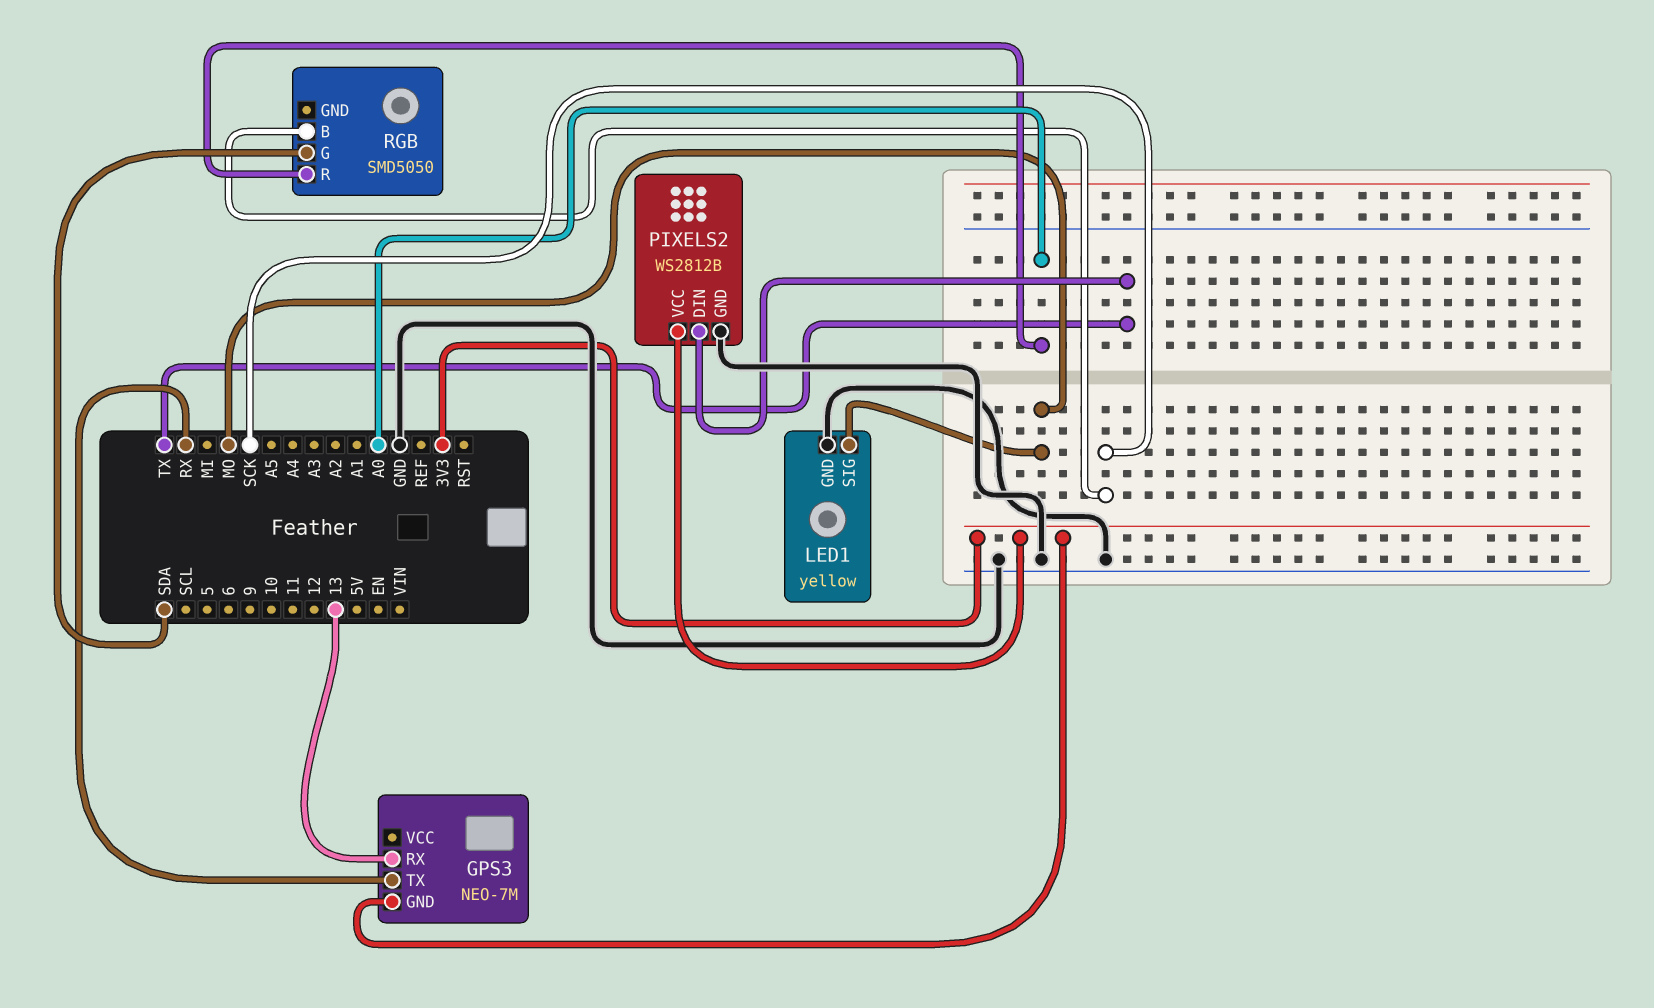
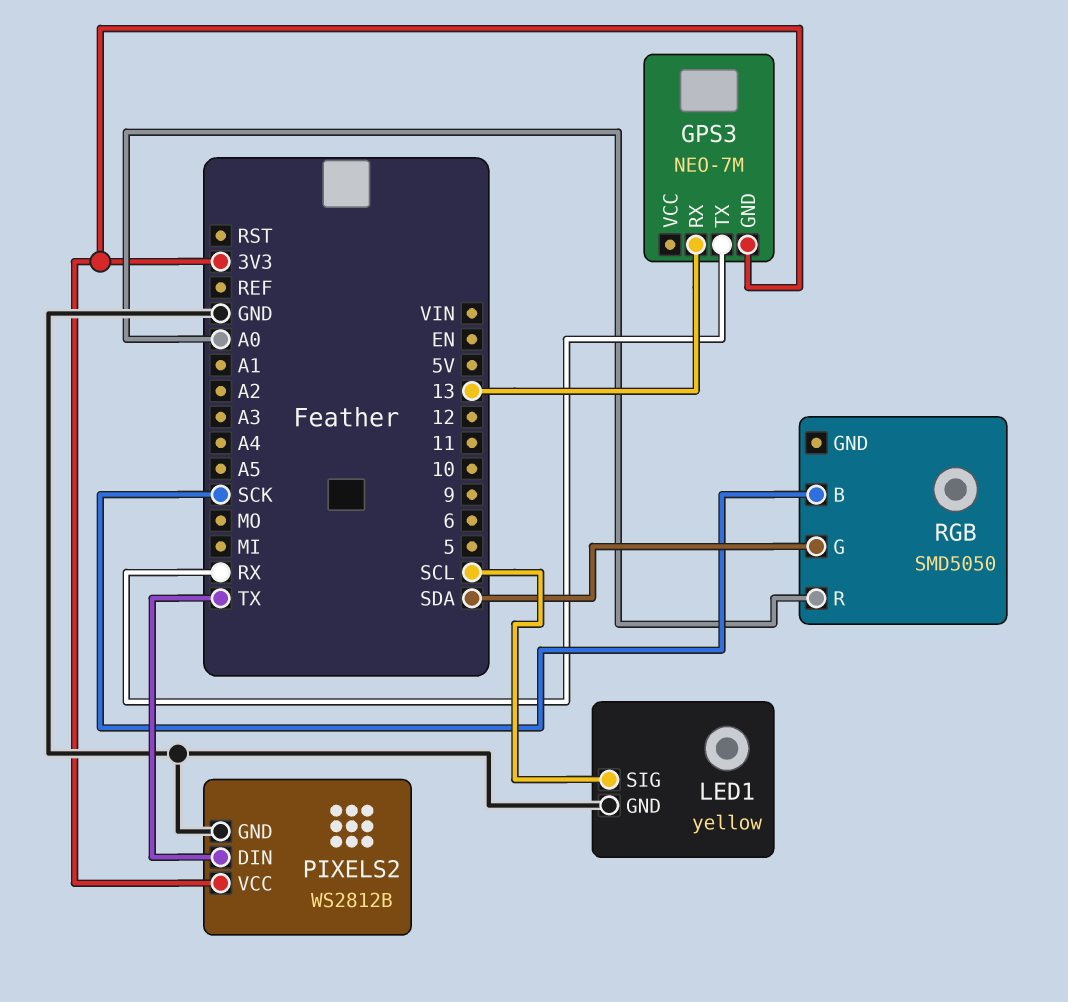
LED1 pin SIG: MO -> SCL

